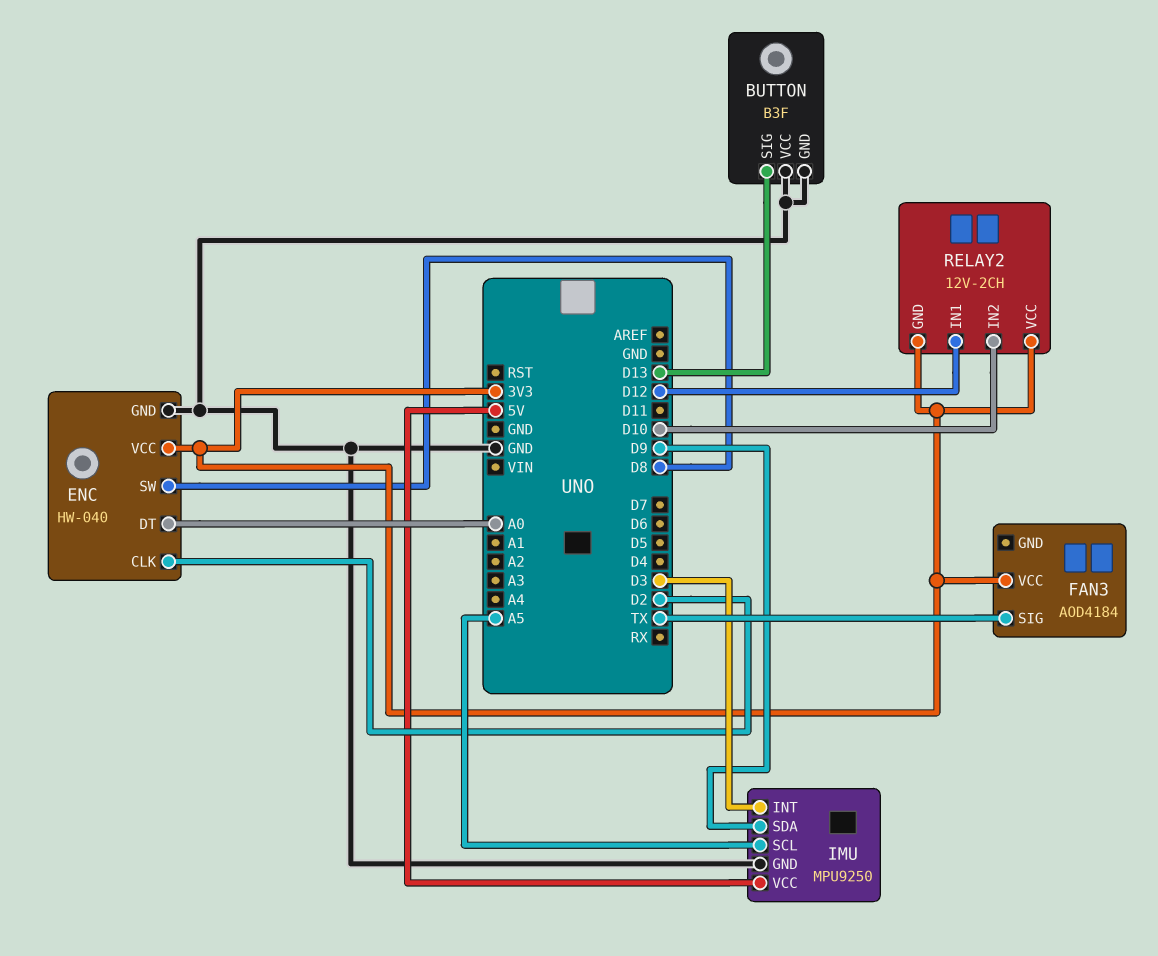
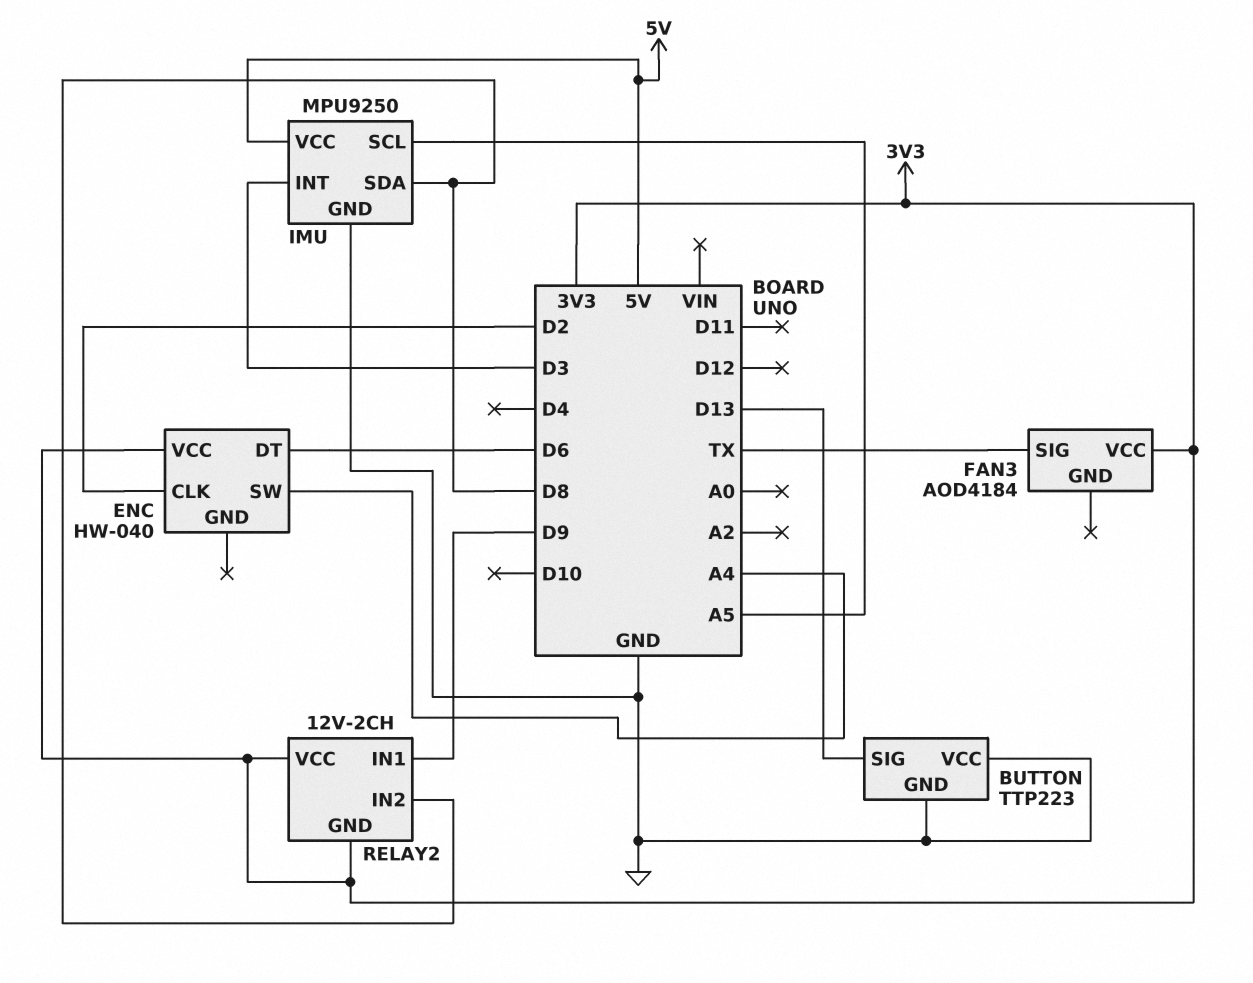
BUTTON: B3F -> TTP223
ENC pin DT: A0 -> D6
ENC pin GND: GND -> none
ENC pin SW: D8 -> A4
IMU pin SDA: D9 -> D8
RELAY2 pin IN1: D12 -> D9
RELAY2 pin IN2: D10 -> D8

